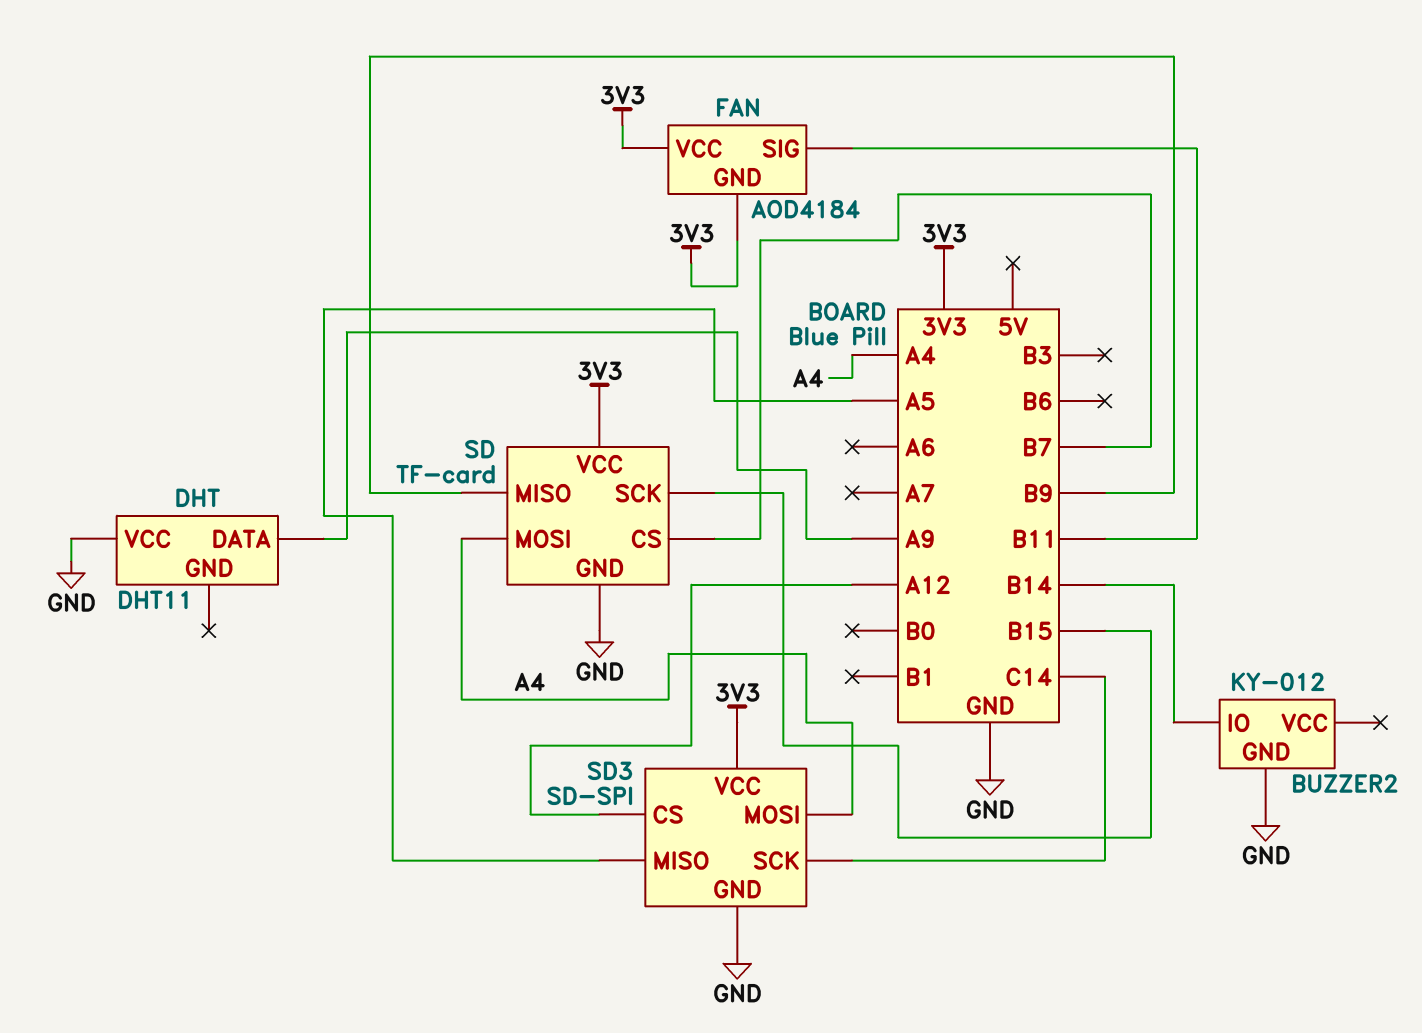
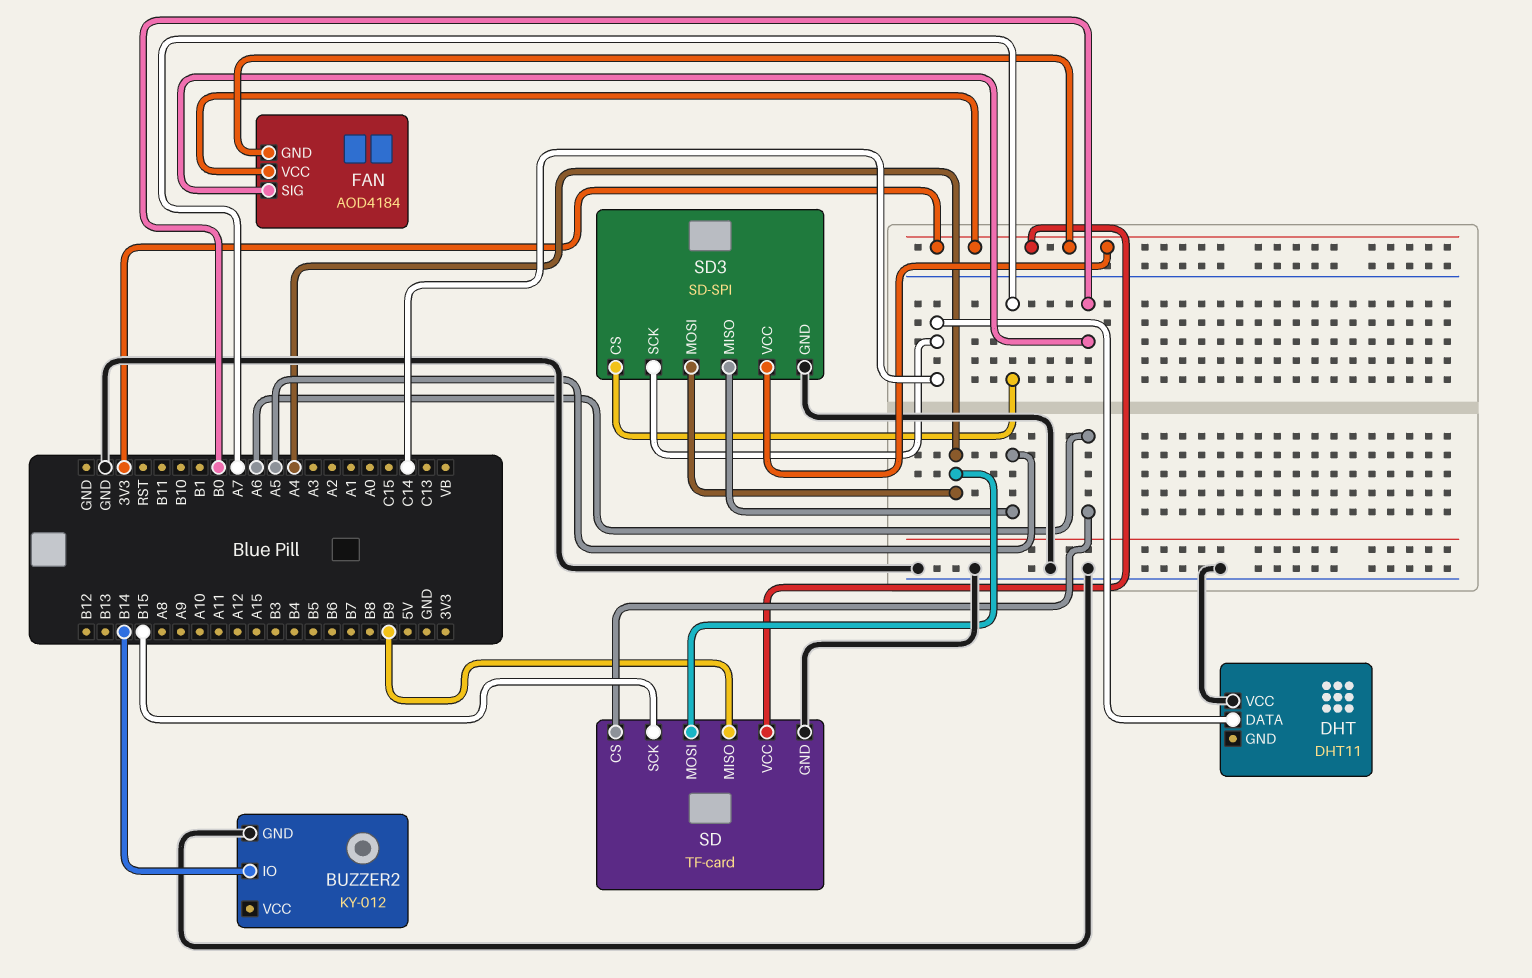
DHT pin DATA: A9 -> C14
FAN pin SIG: B11 -> B0
SD pin CS: B7 -> A6
SD3 pin CS: A12 -> A7

